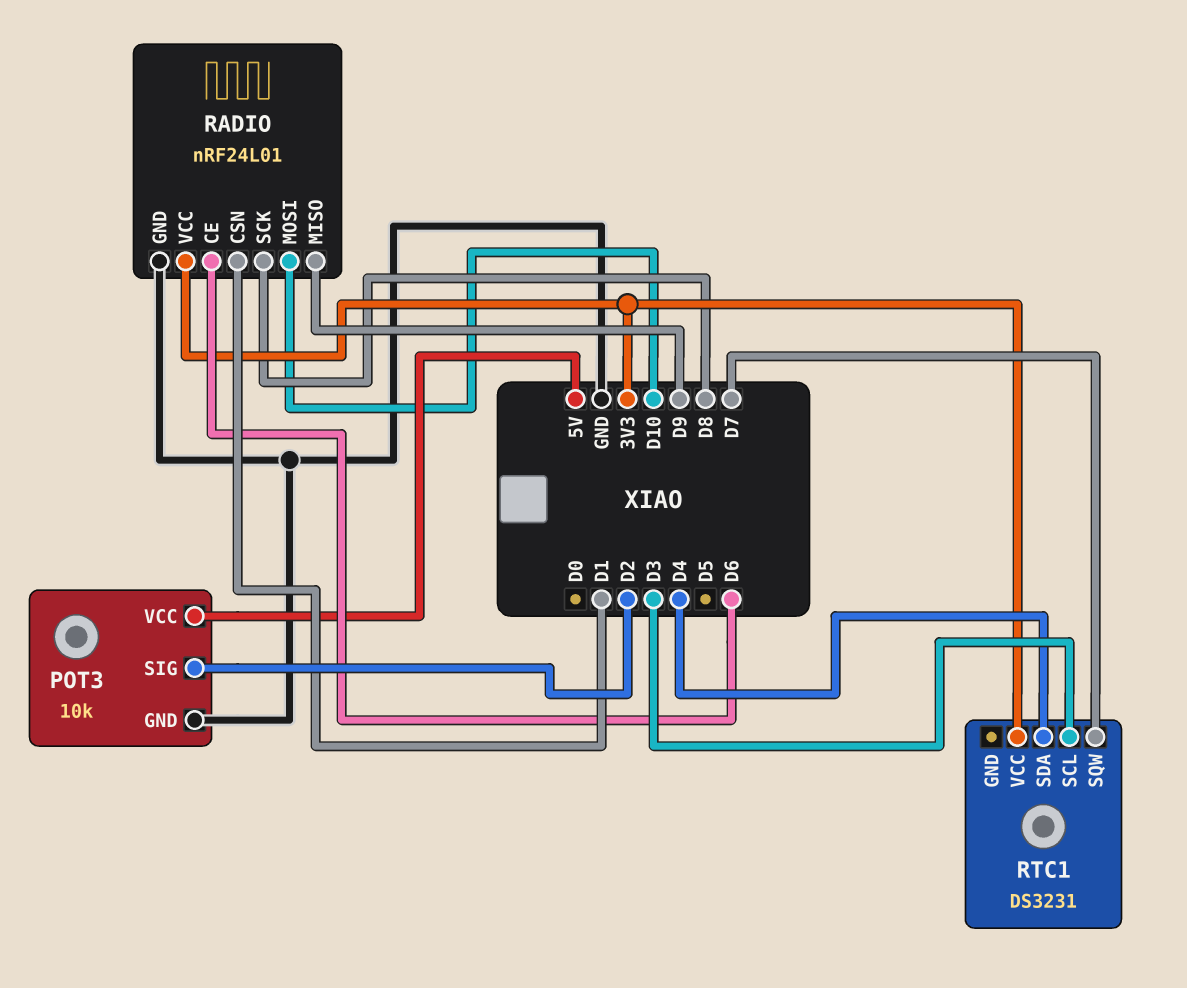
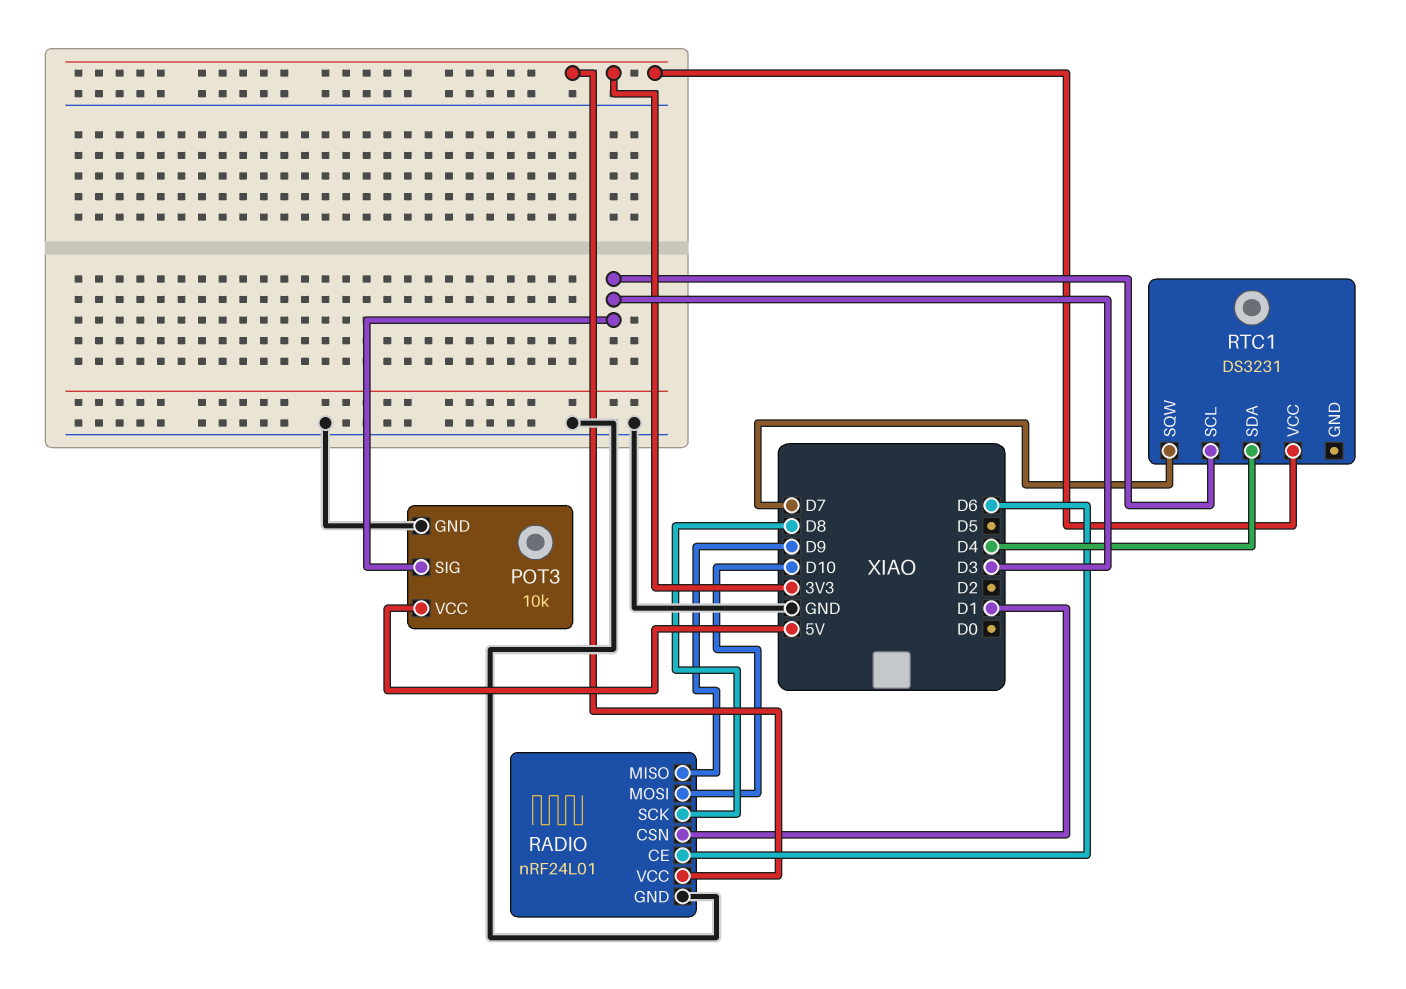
POT3 pin SIG: D2 -> D3

